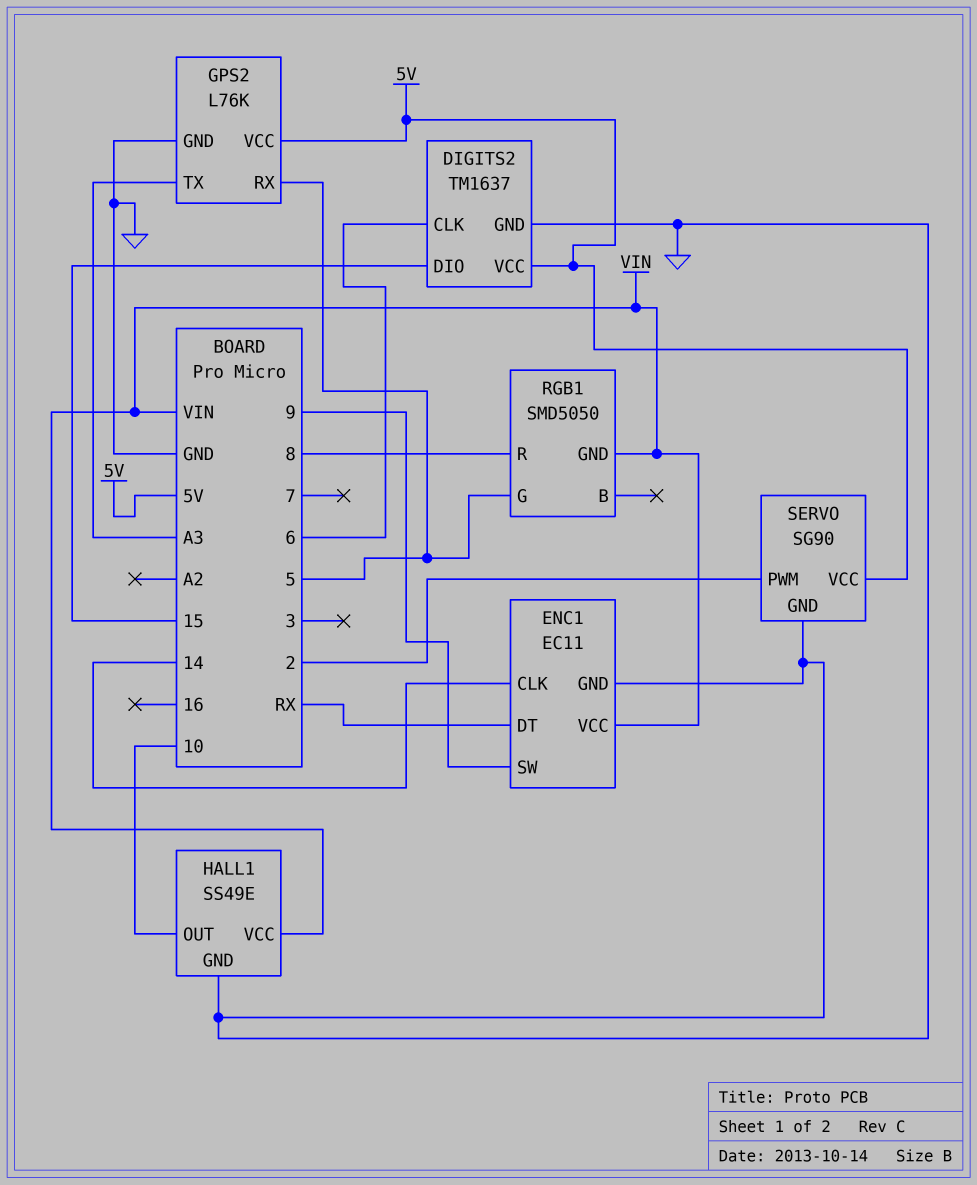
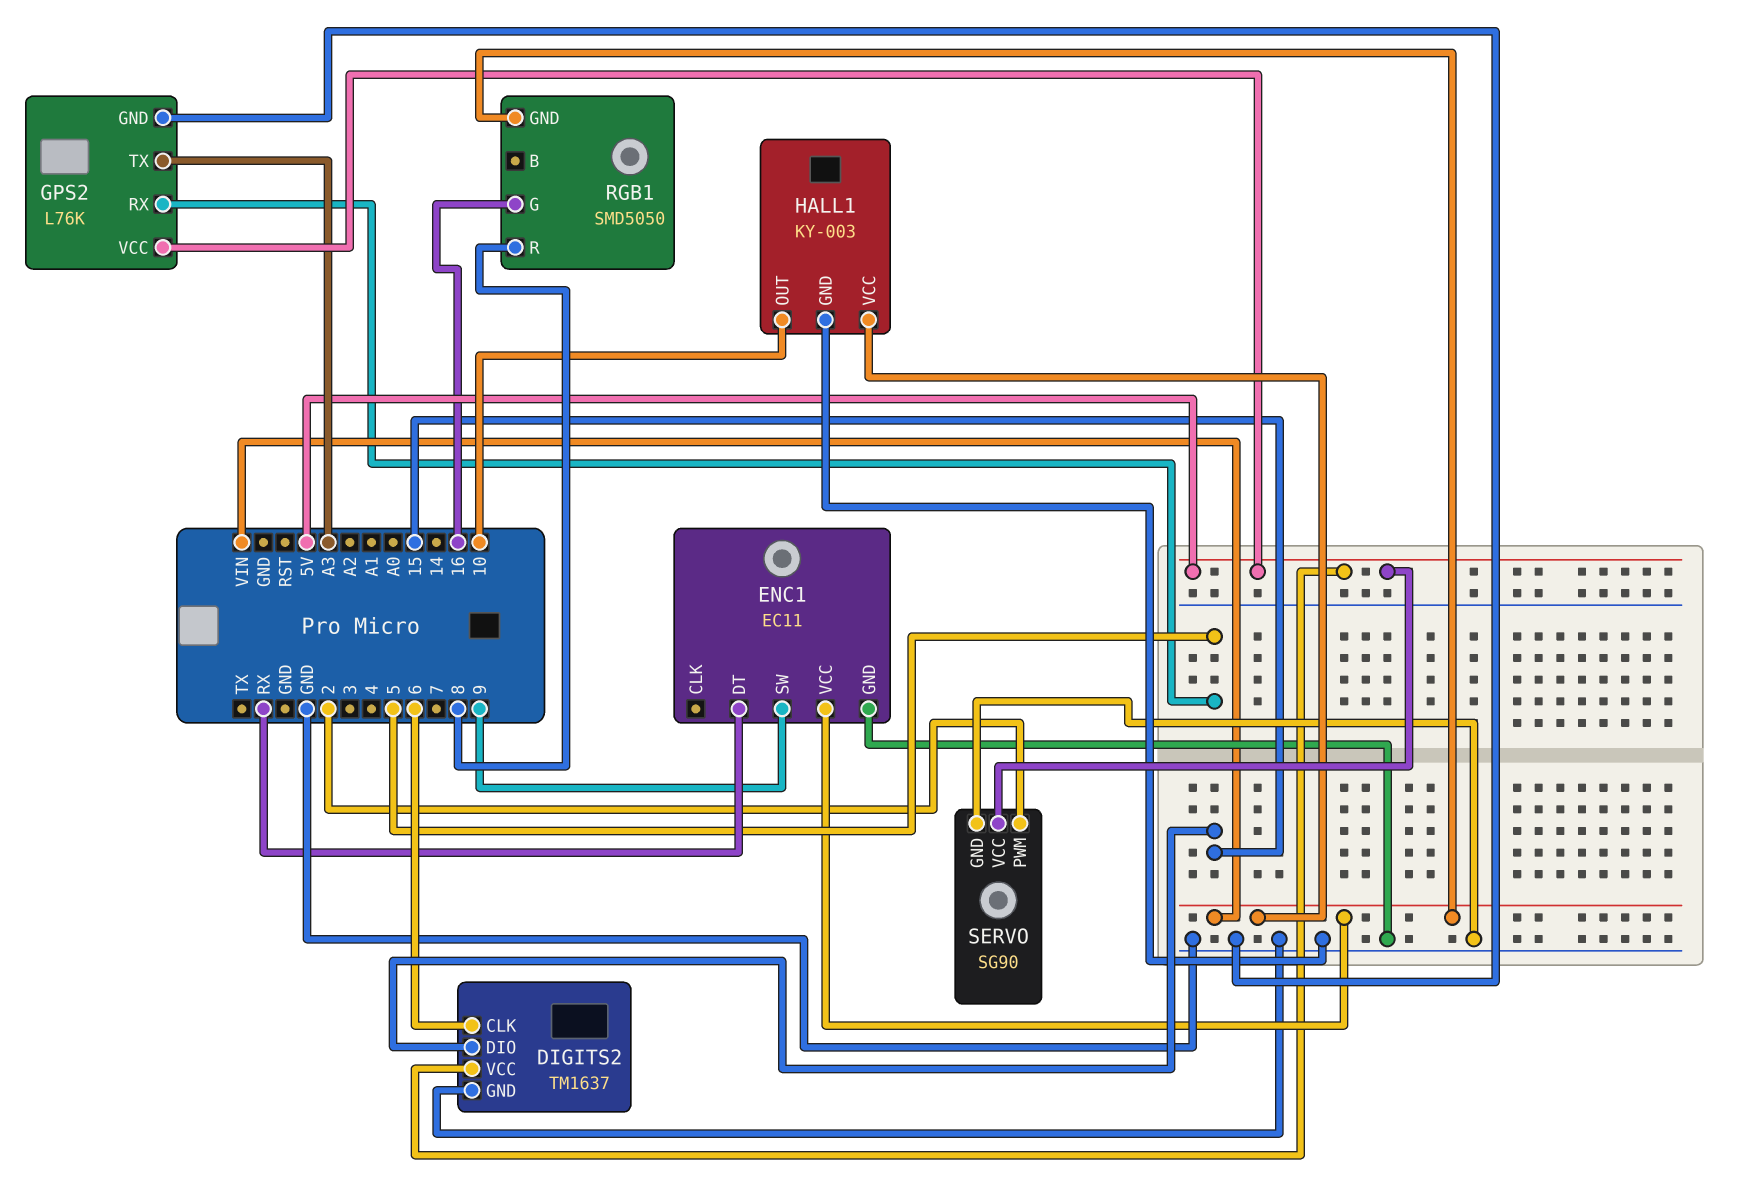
ENC1 pin CLK: 14 -> none
HALL1: SS49E -> KY-003
RGB1 pin G: 5 -> 16

